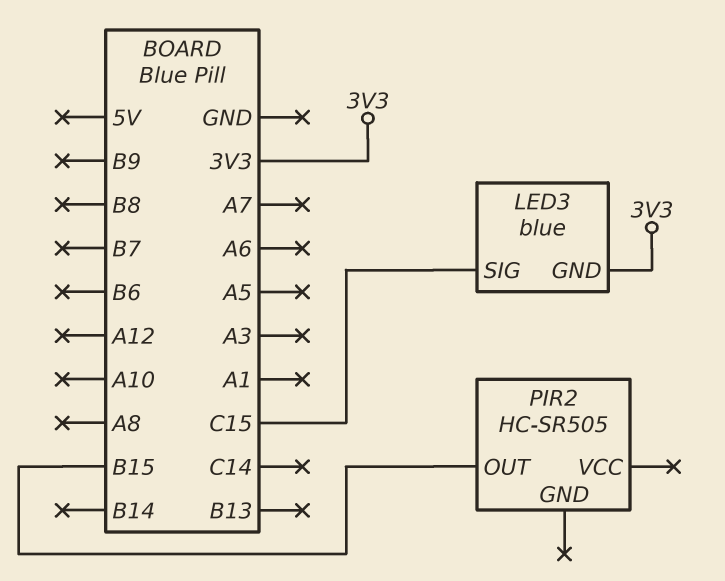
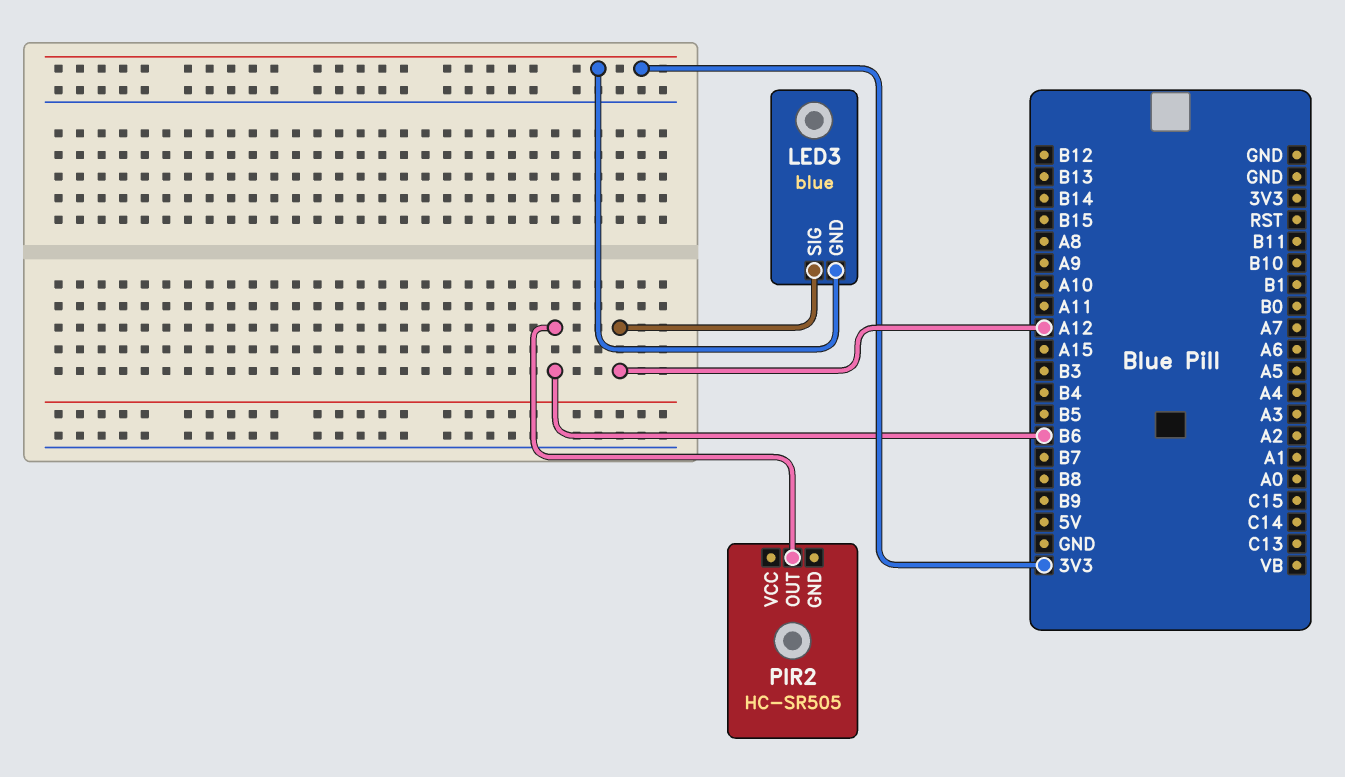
LED3 pin SIG: C15 -> A12
PIR2 pin OUT: B15 -> B6

